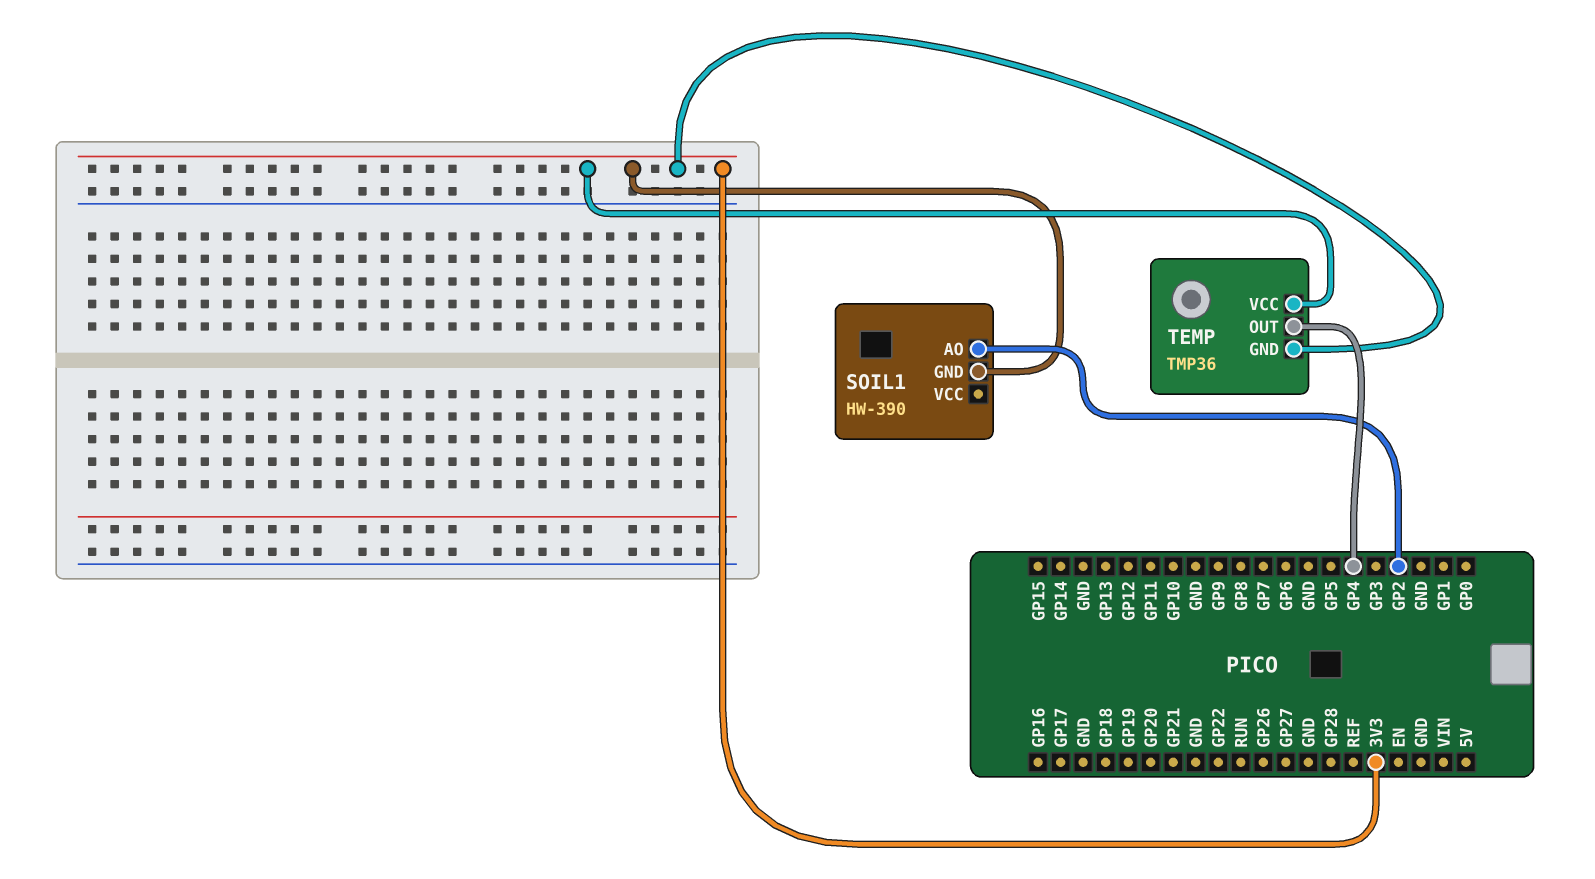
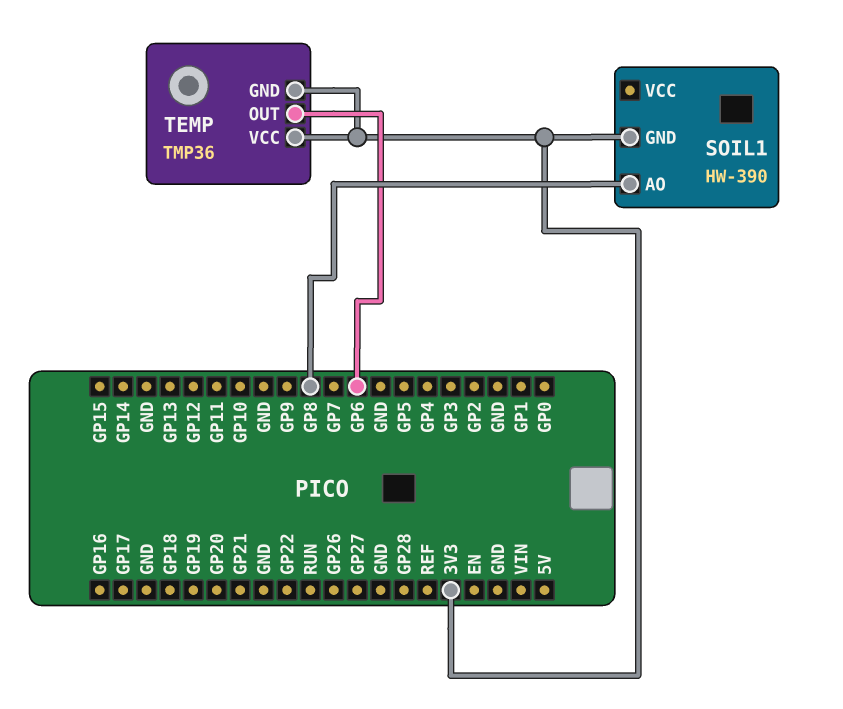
SOIL1 pin AO: GP2 -> GP8
TEMP pin OUT: GP4 -> GP6

